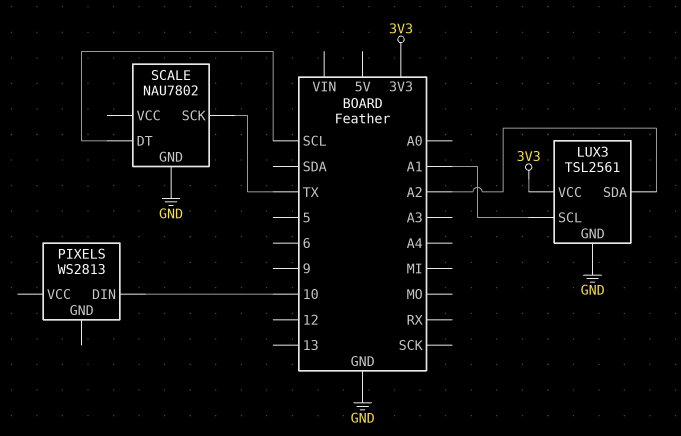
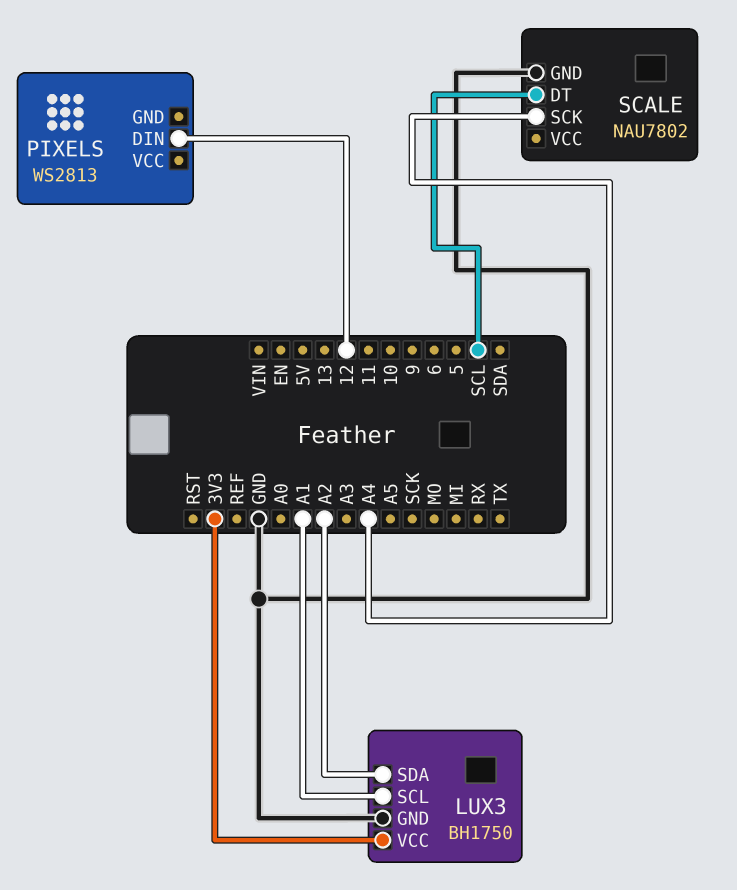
LUX3: TSL2561 -> BH1750
PIXELS pin DIN: 10 -> 12
SCALE pin SCK: TX -> A4

